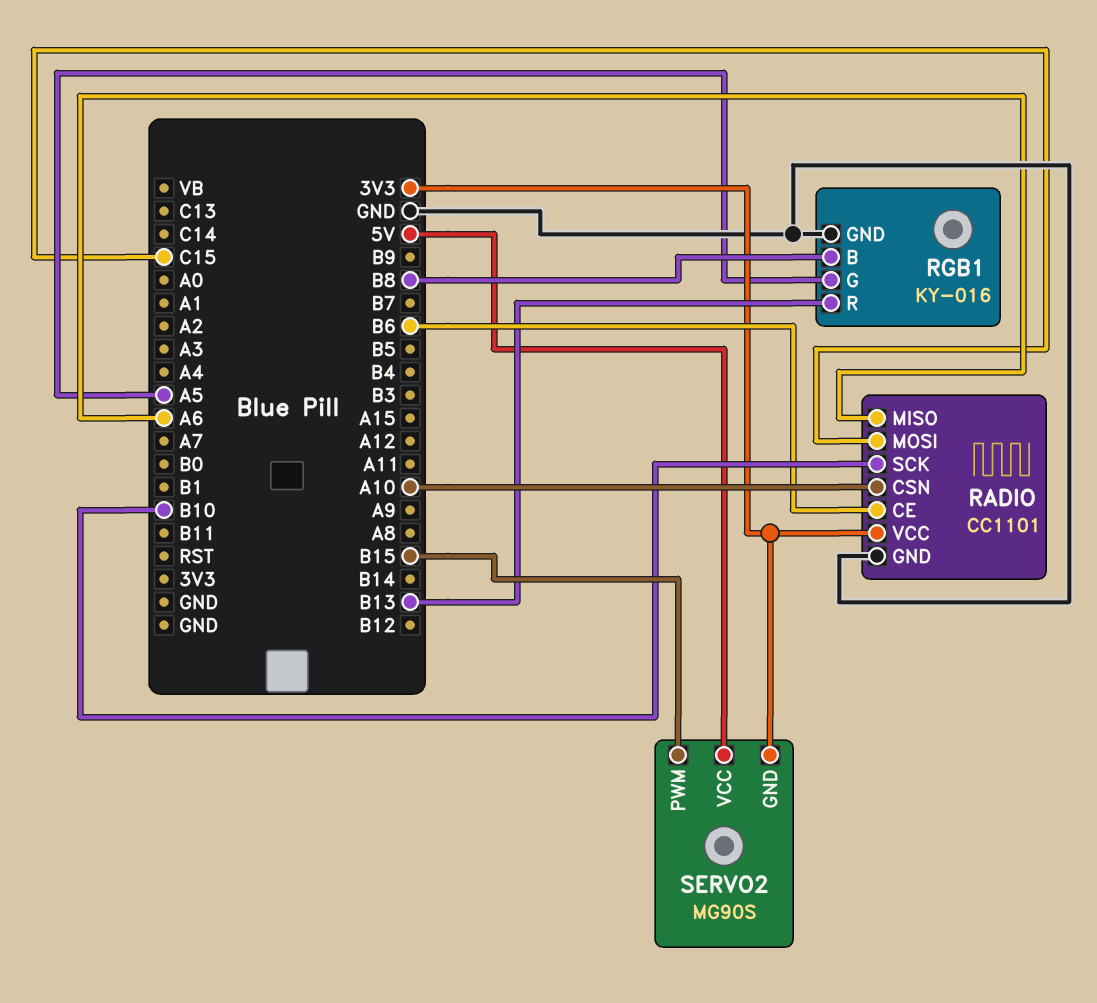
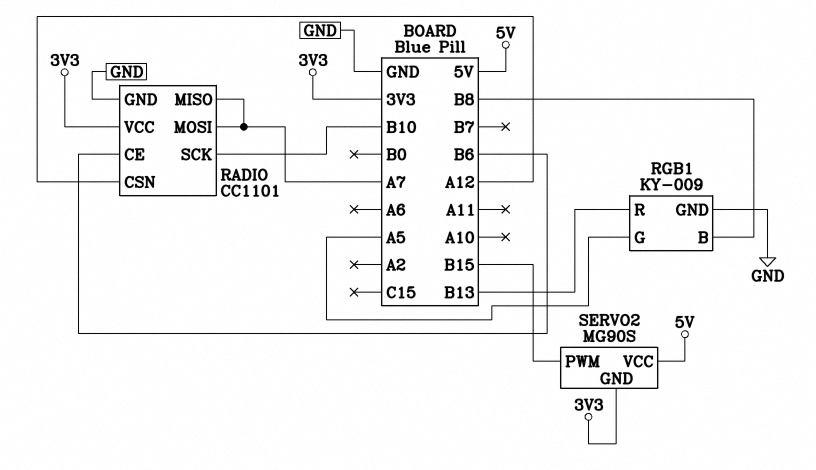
RADIO pin CSN: A10 -> A12
RADIO pin MISO: A6 -> A7
RADIO pin MOSI: C15 -> A7
RGB1: KY-016 -> KY-009

